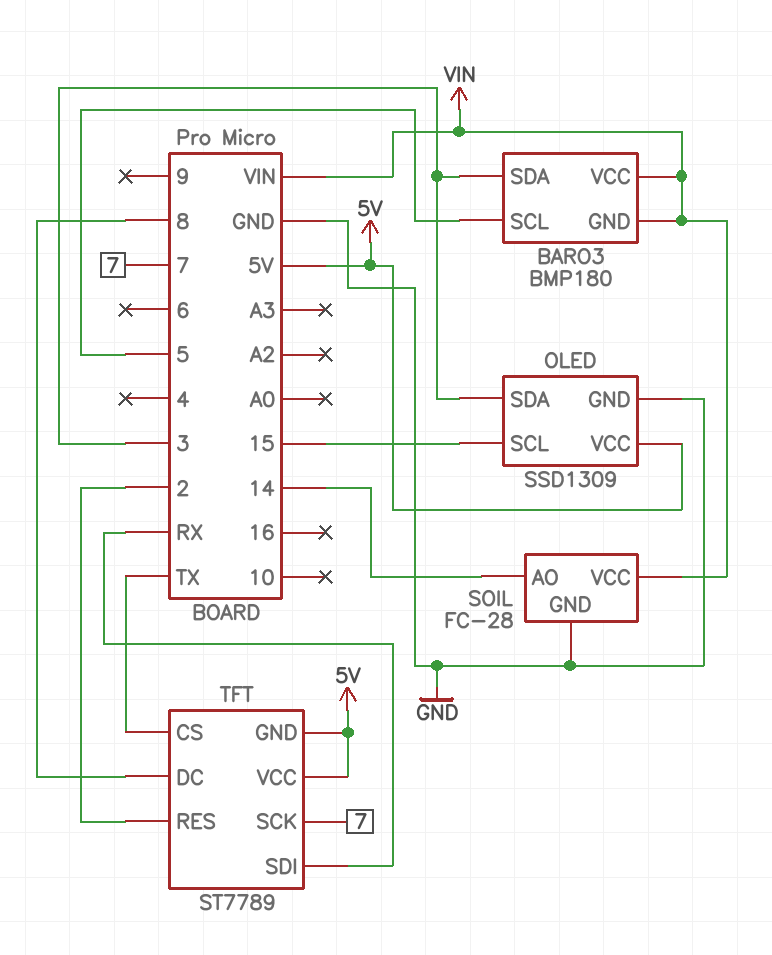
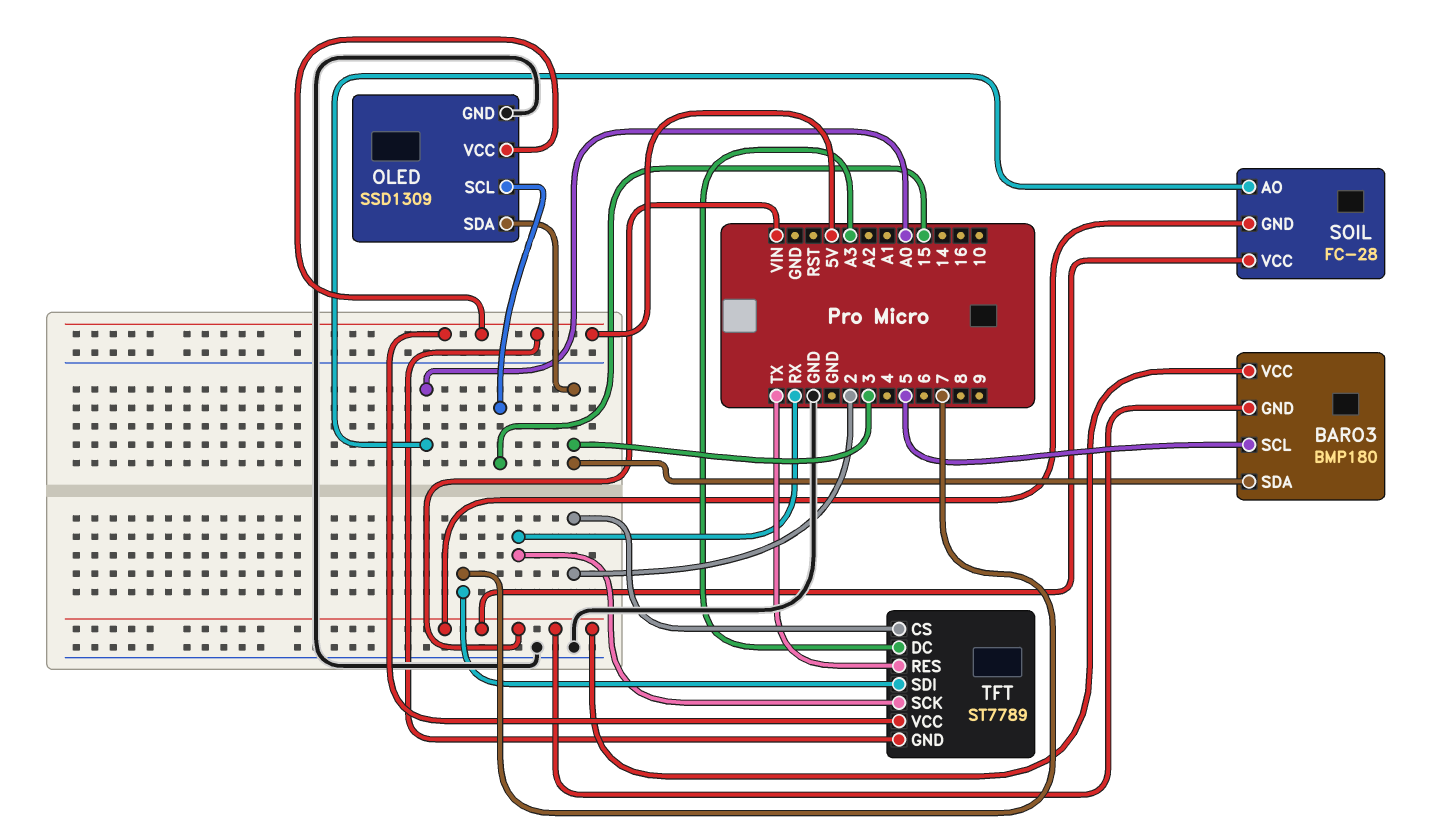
SOIL pin AO: 14 -> A0
SOIL pin GND: GND -> VIN
TFT pin CS: TX -> 2
TFT pin DC: 8 -> A3
TFT pin RES: 2 -> TX
TFT pin SCK: 7 -> RX
TFT pin SDI: RX -> 7

